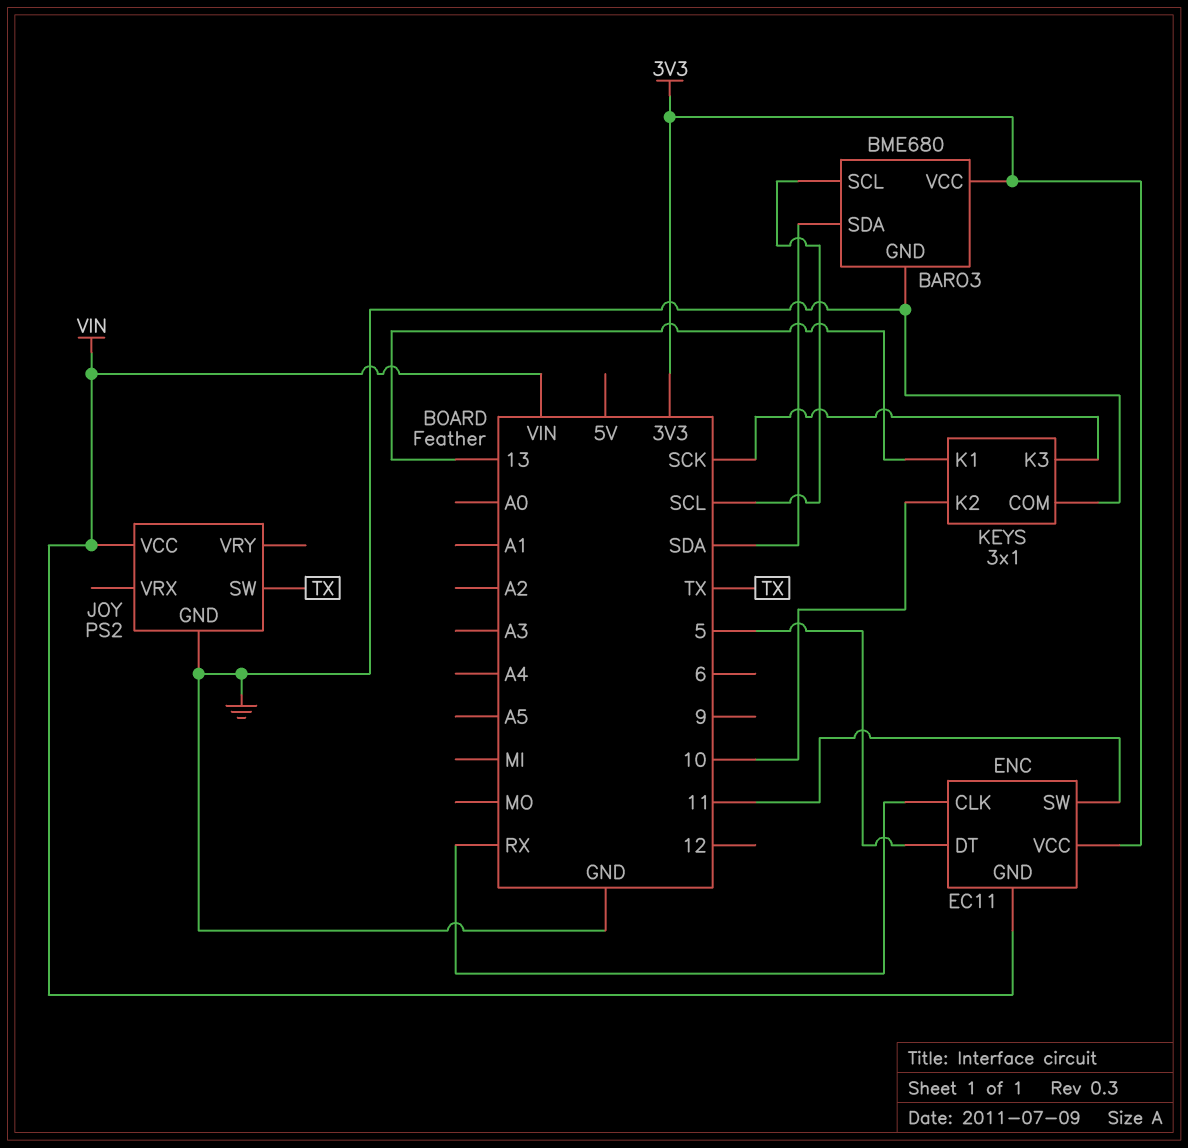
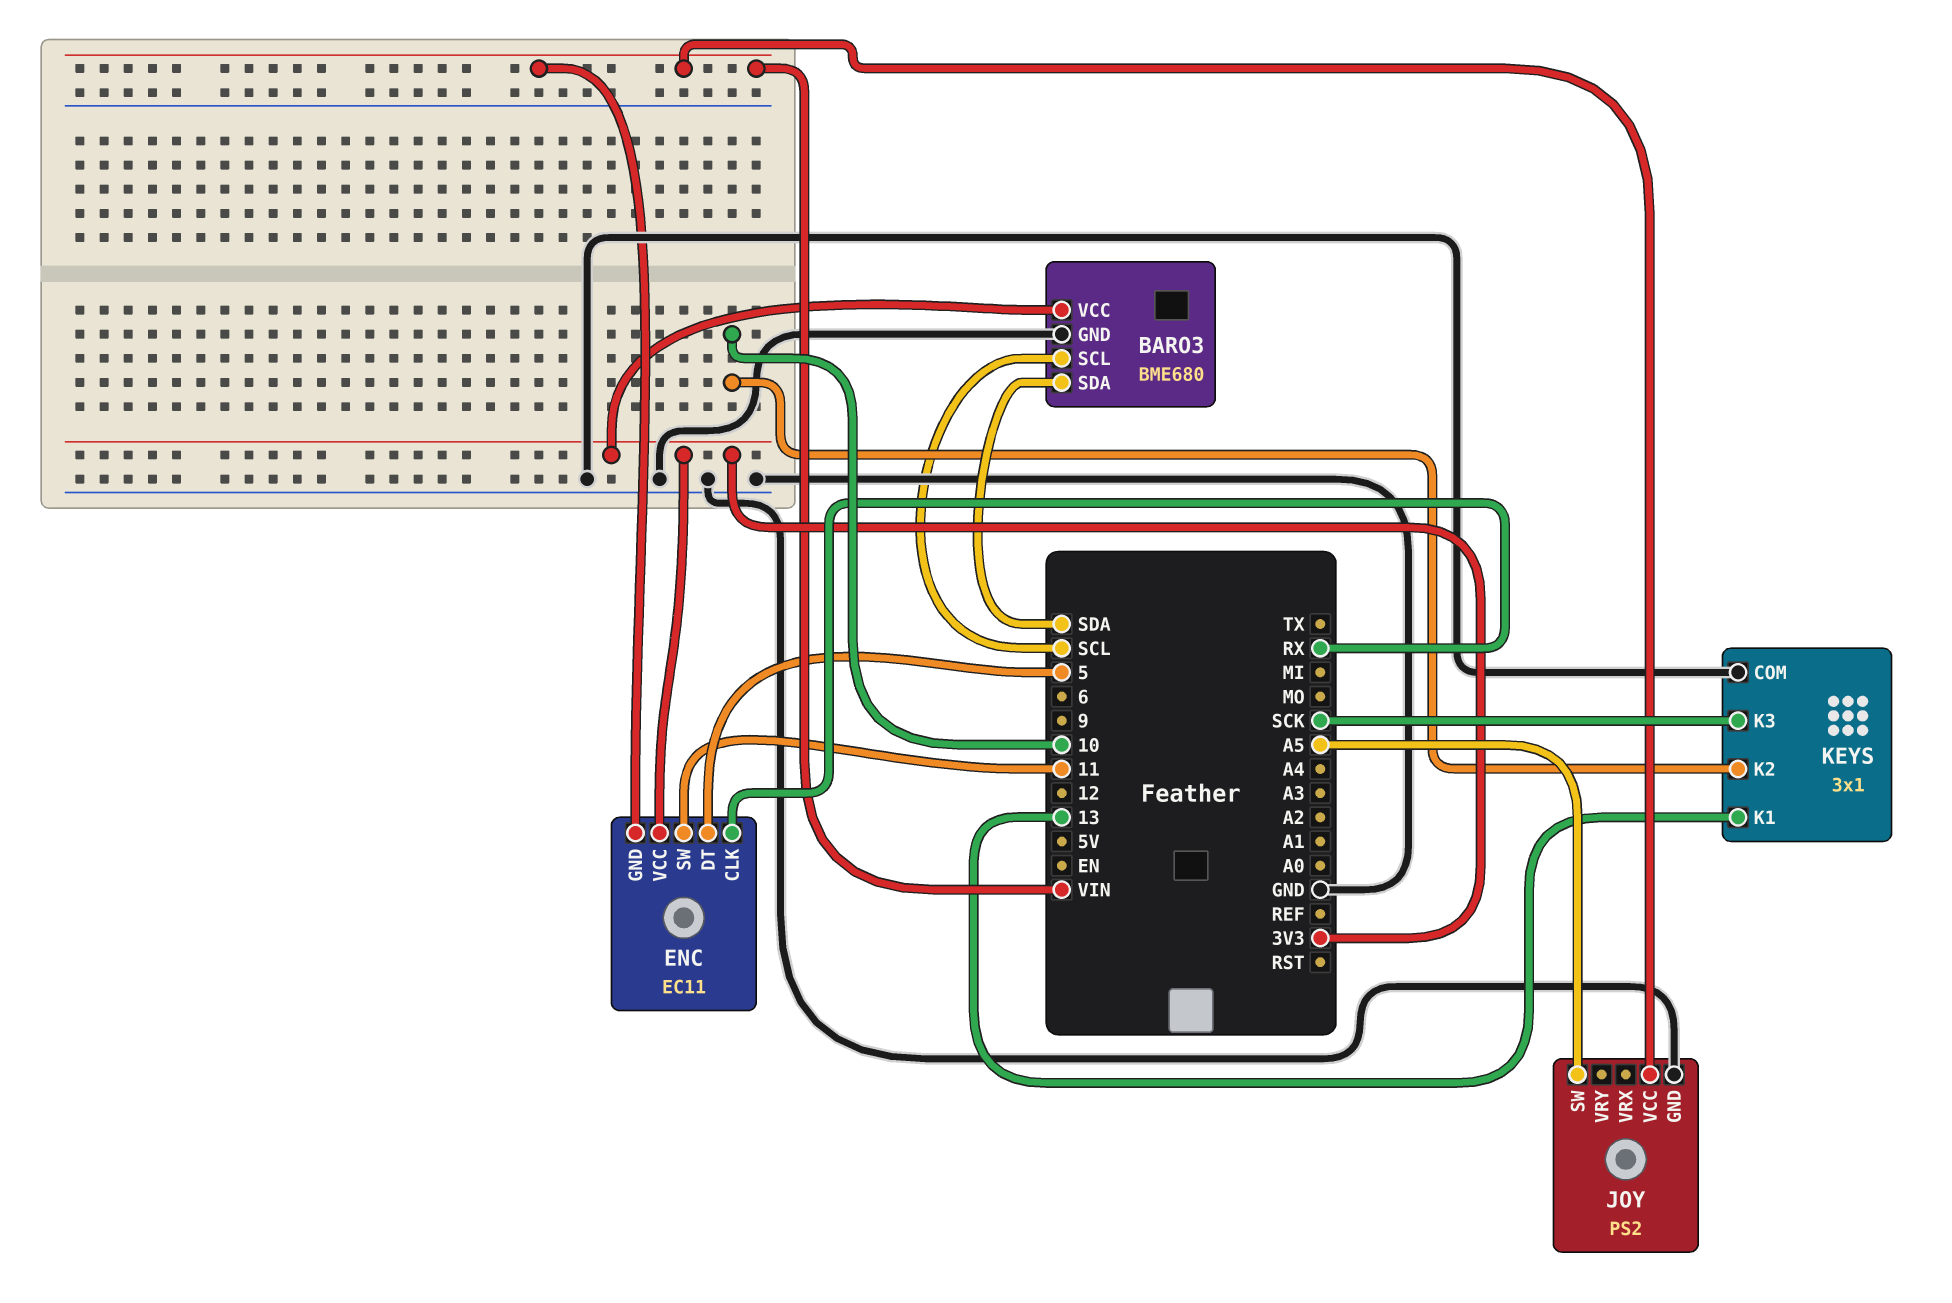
JOY pin SW: TX -> A5

